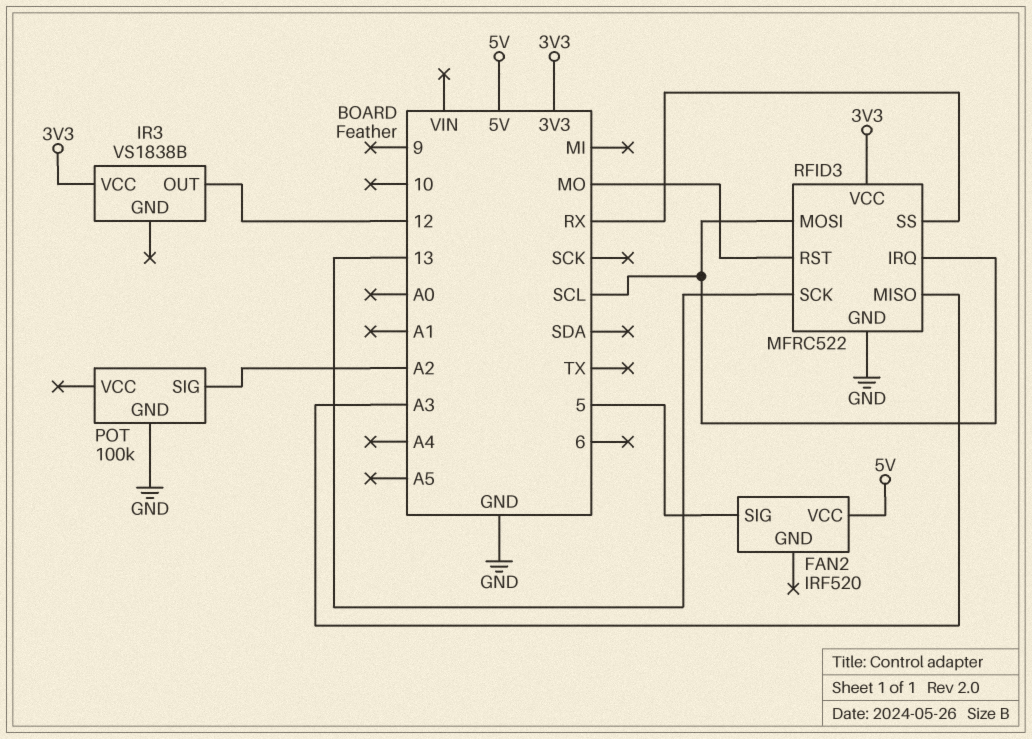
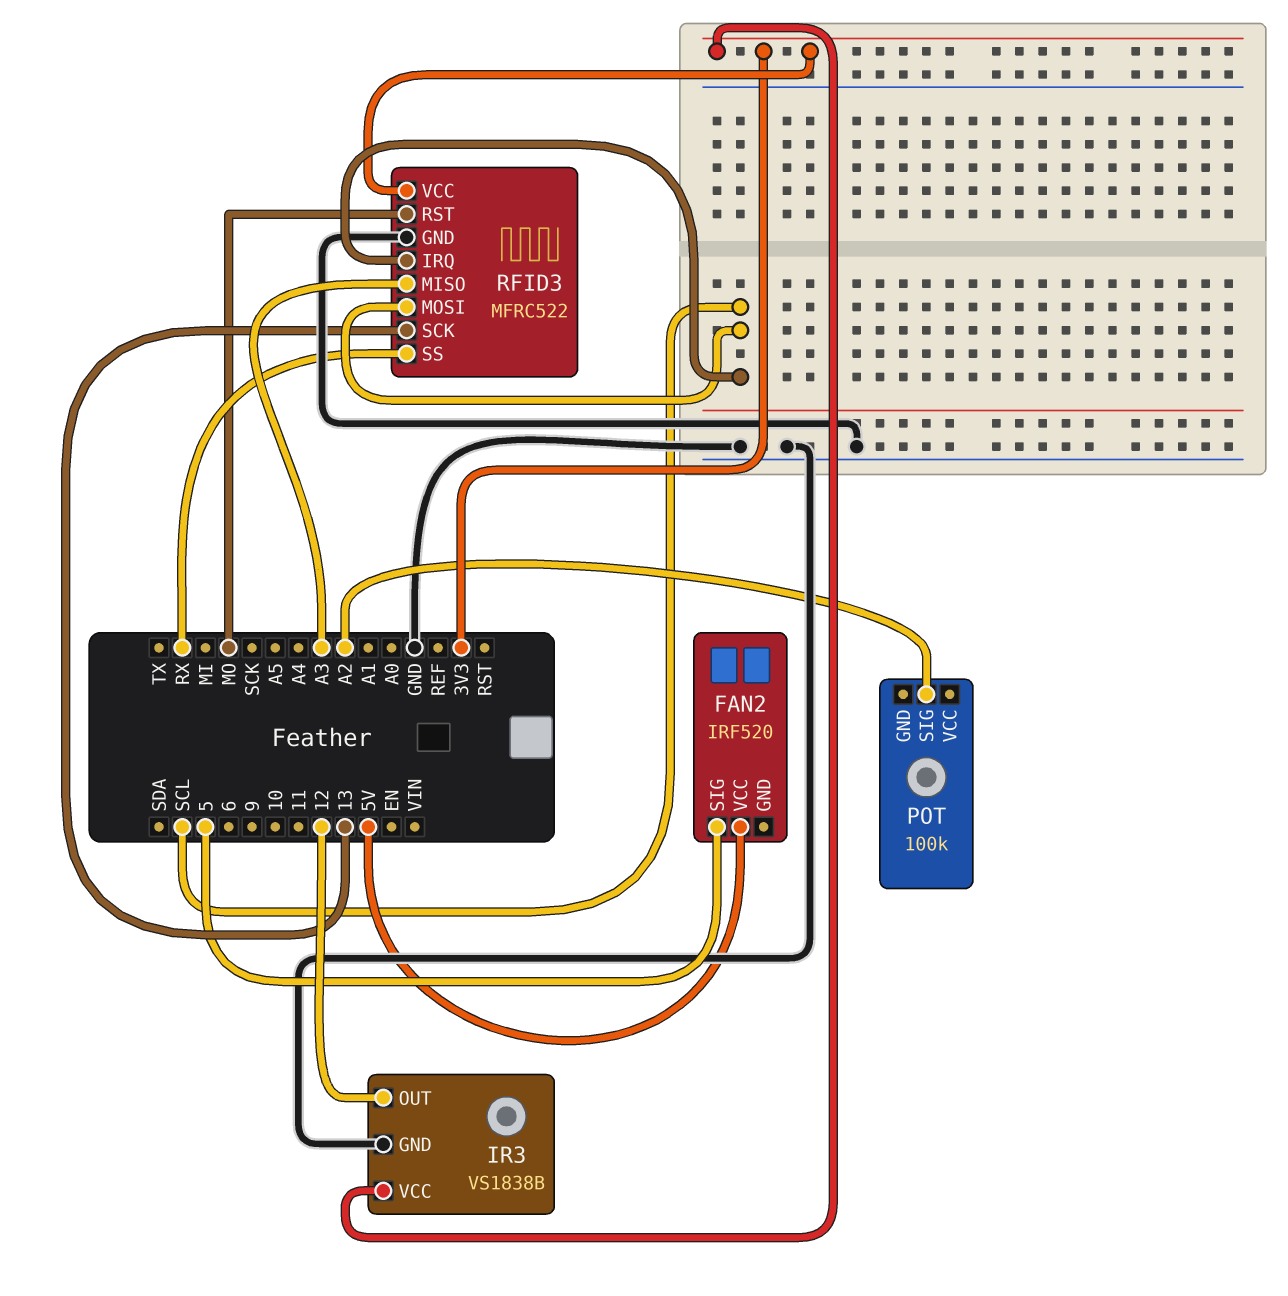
IR3 pin GND: none -> GND
POT pin GND: GND -> none

